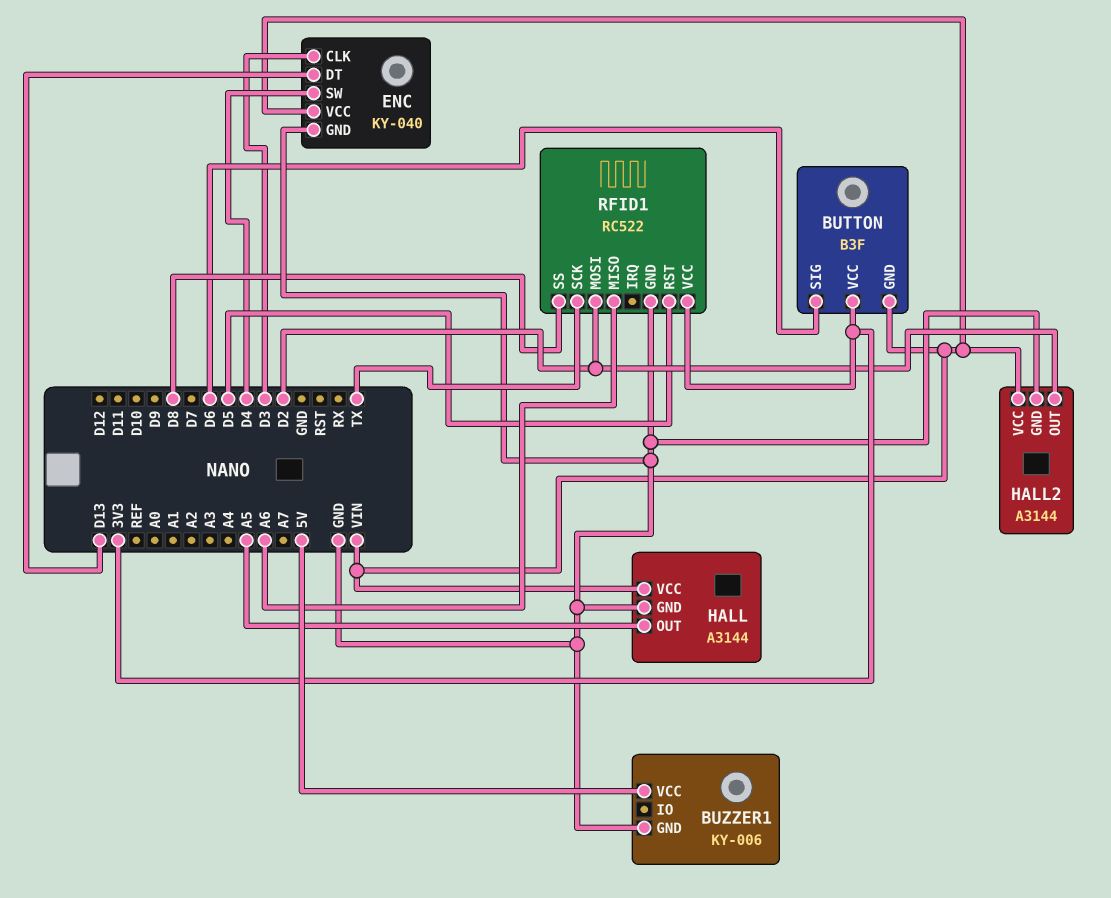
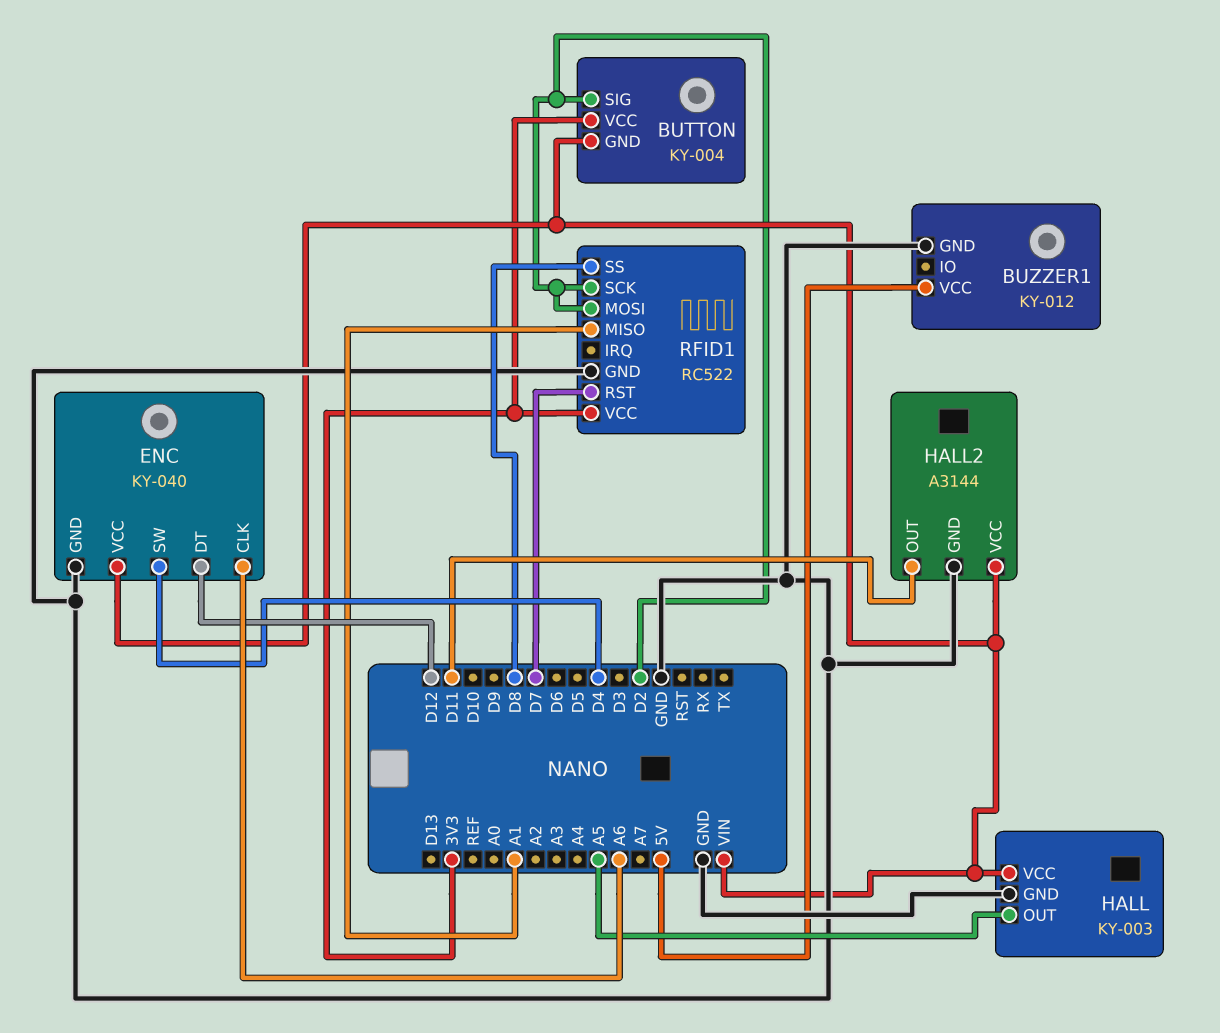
BUTTON: B3F -> KY-004
BUTTON pin SIG: D6 -> D2
BUZZER1: KY-006 -> KY-012
ENC pin CLK: D3 -> A6
ENC pin DT: D13 -> D12
HALL: A3144 -> KY-003
HALL2 pin OUT: D2 -> D11
RFID1 pin MISO: A6 -> A1
RFID1 pin RST: D5 -> D7
RFID1 pin SCK: TX -> D2

